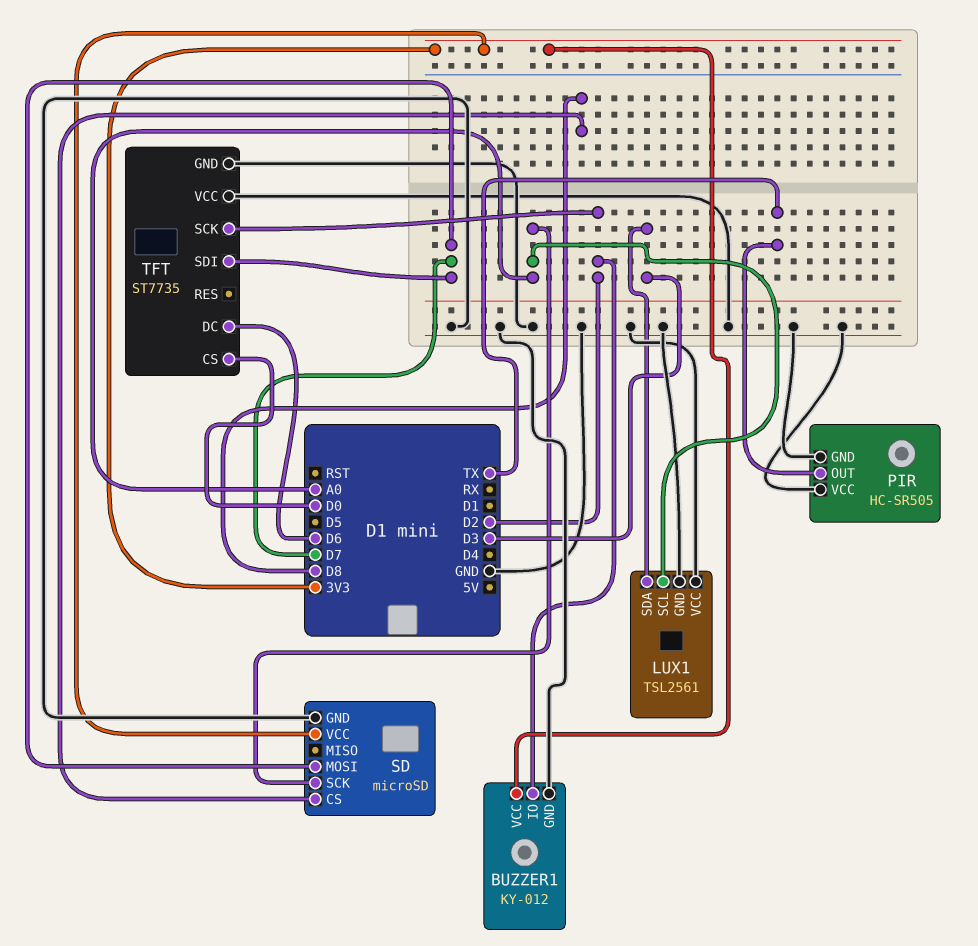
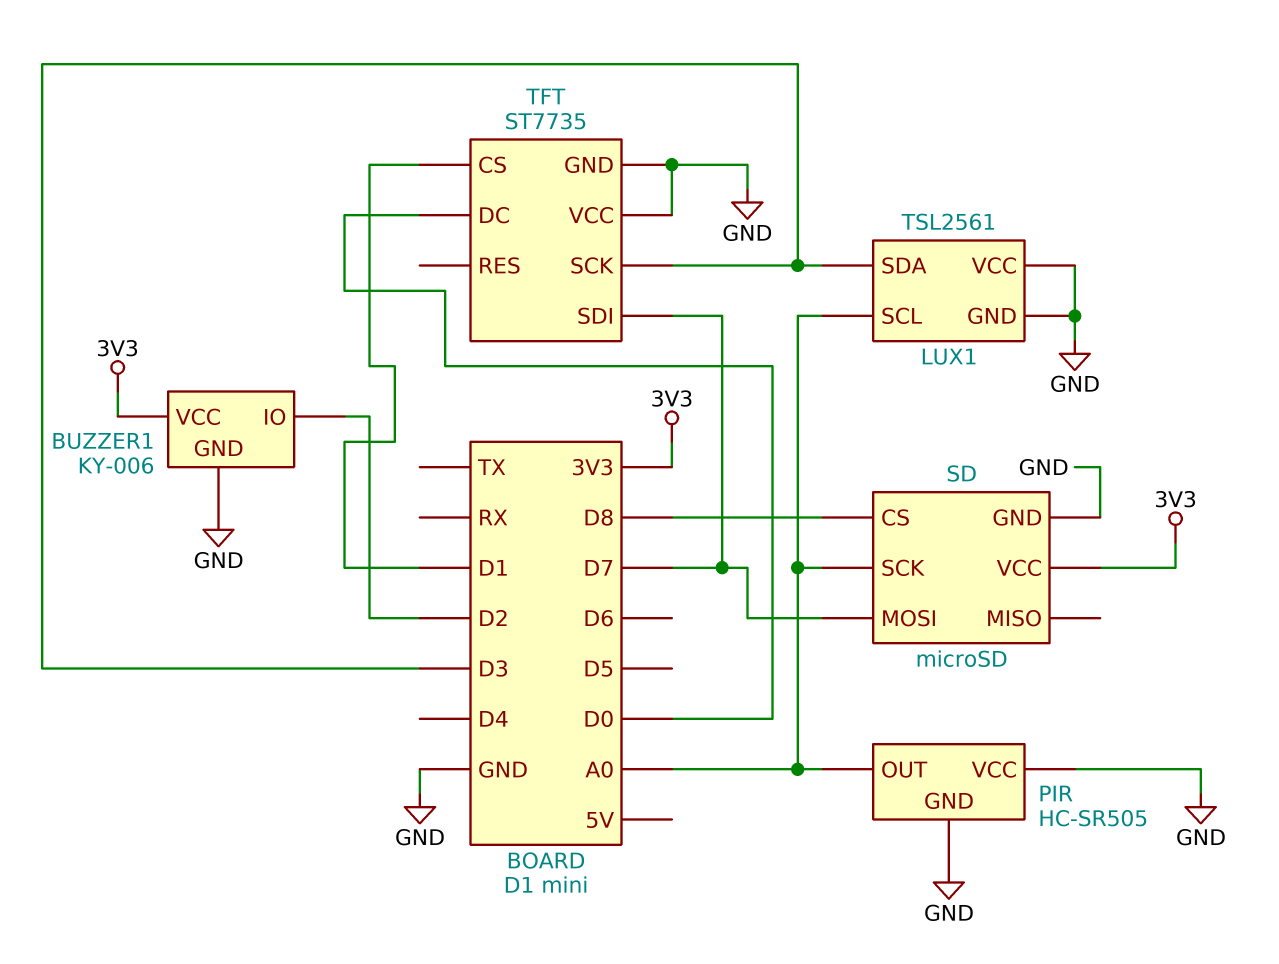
BUZZER1: KY-012 -> KY-006
PIR pin OUT: TX -> A0
TFT pin CS: D0 -> D1
TFT pin DC: D6 -> D0
TFT pin SCK: D2 -> D3

